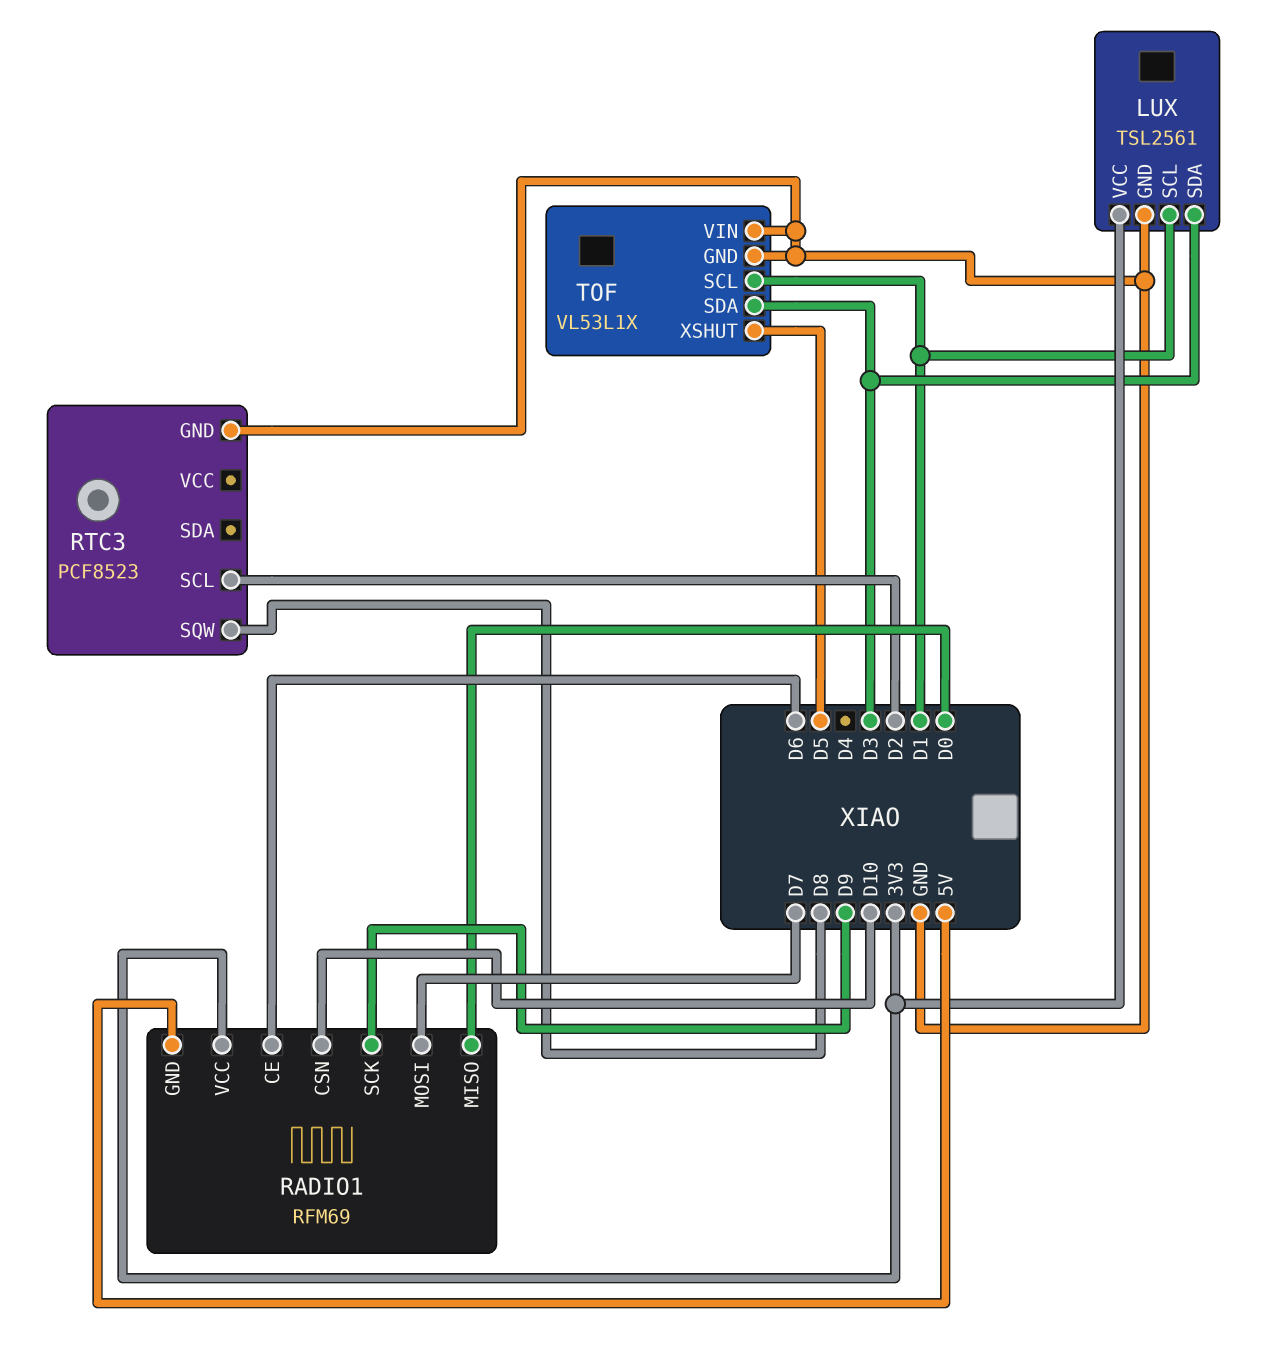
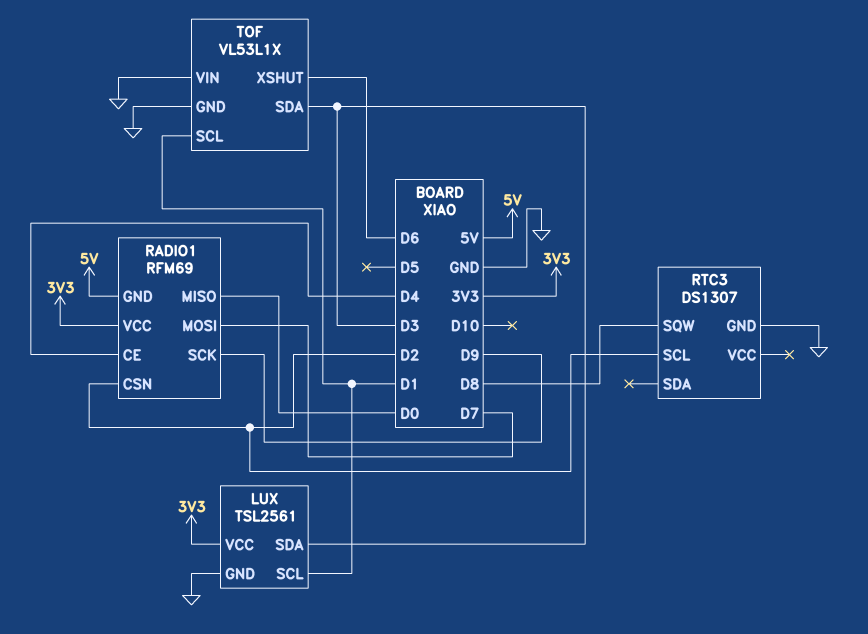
RADIO1 pin CE: D6 -> D4
RADIO1 pin CSN: D10 -> D2
RTC3: PCF8523 -> DS1307
TOF pin XSHUT: D5 -> D6

